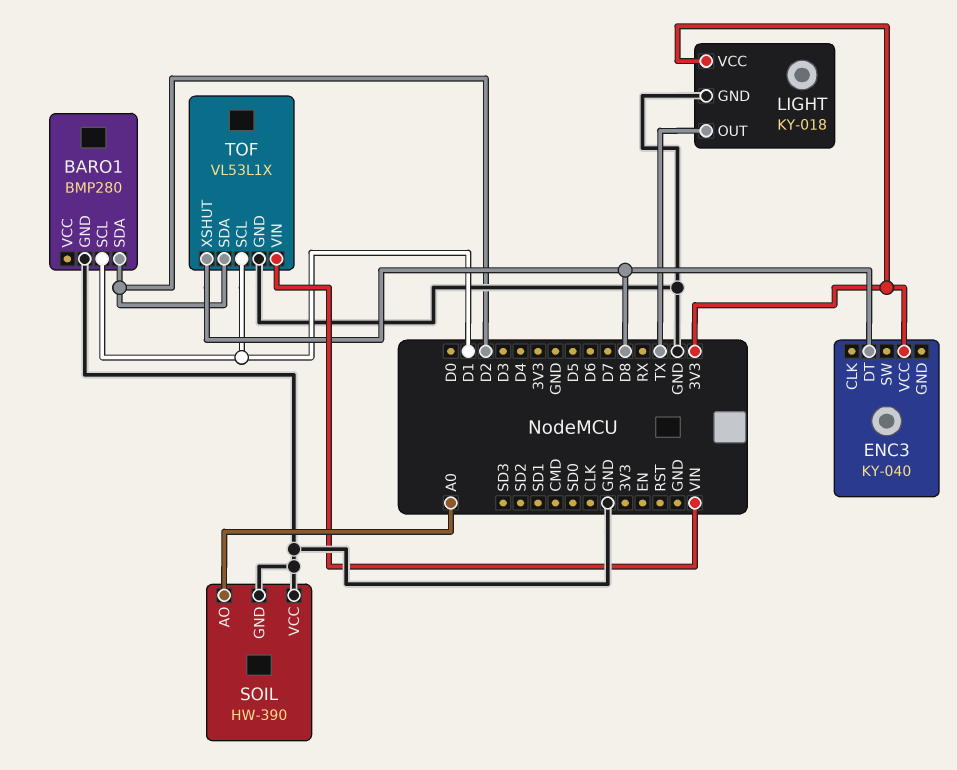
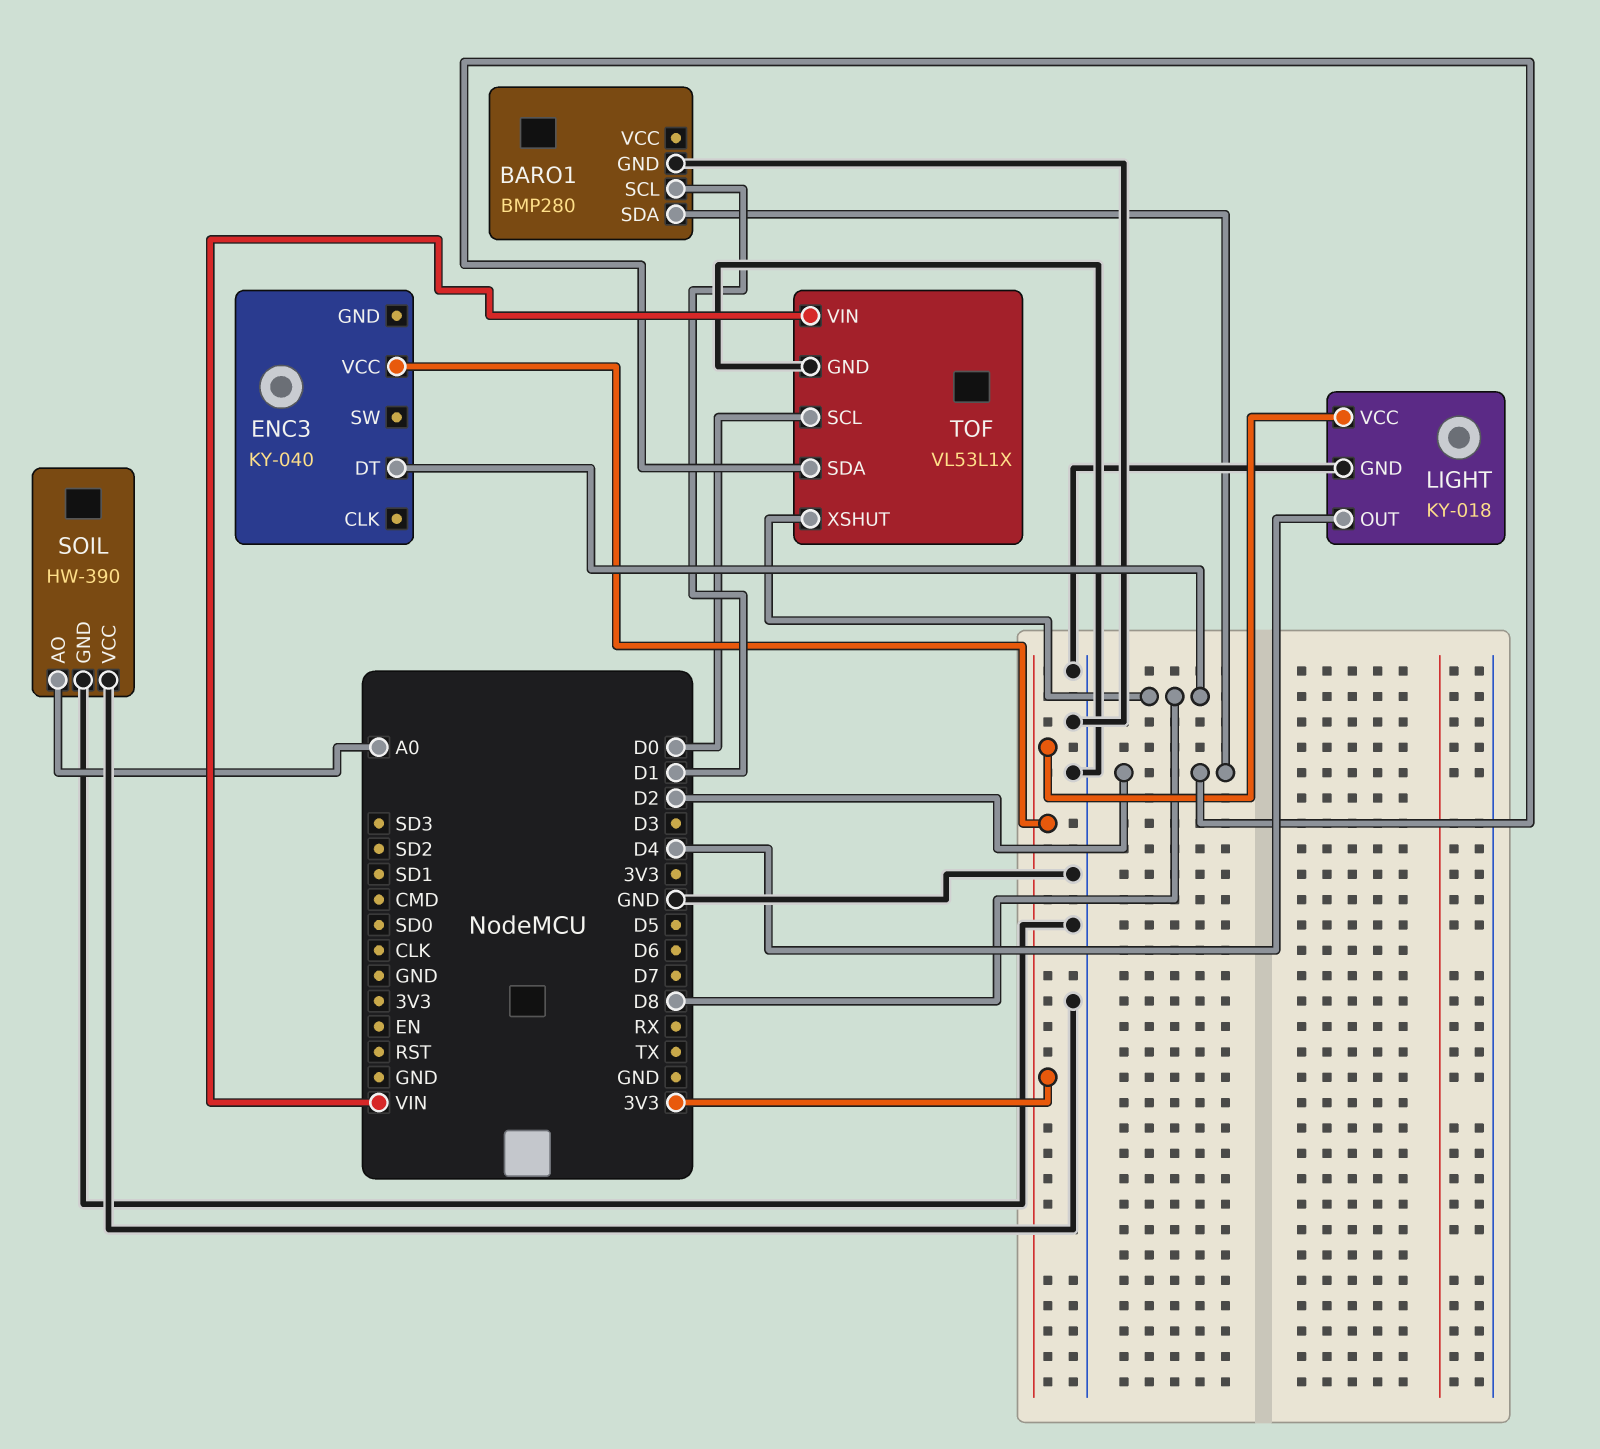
LIGHT pin OUT: TX -> D4
TOF pin SCL: D1 -> D0

